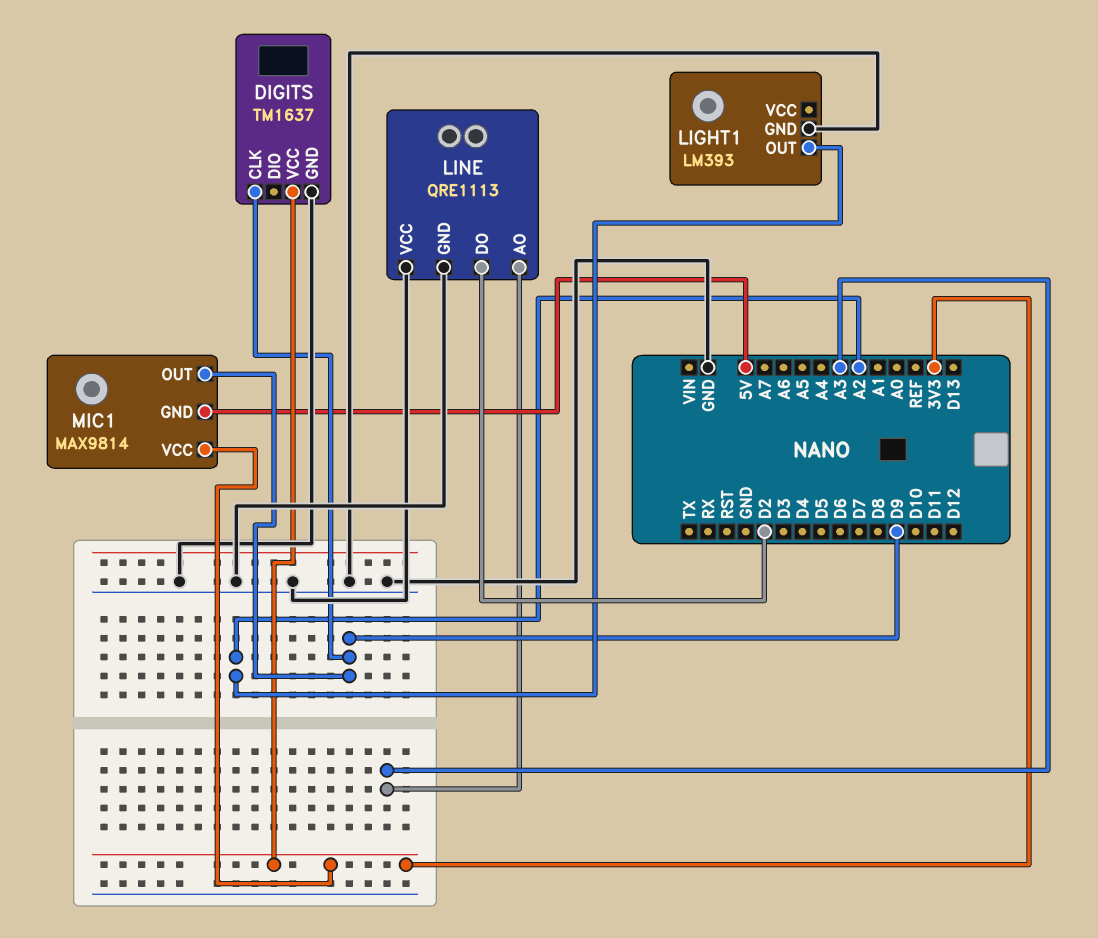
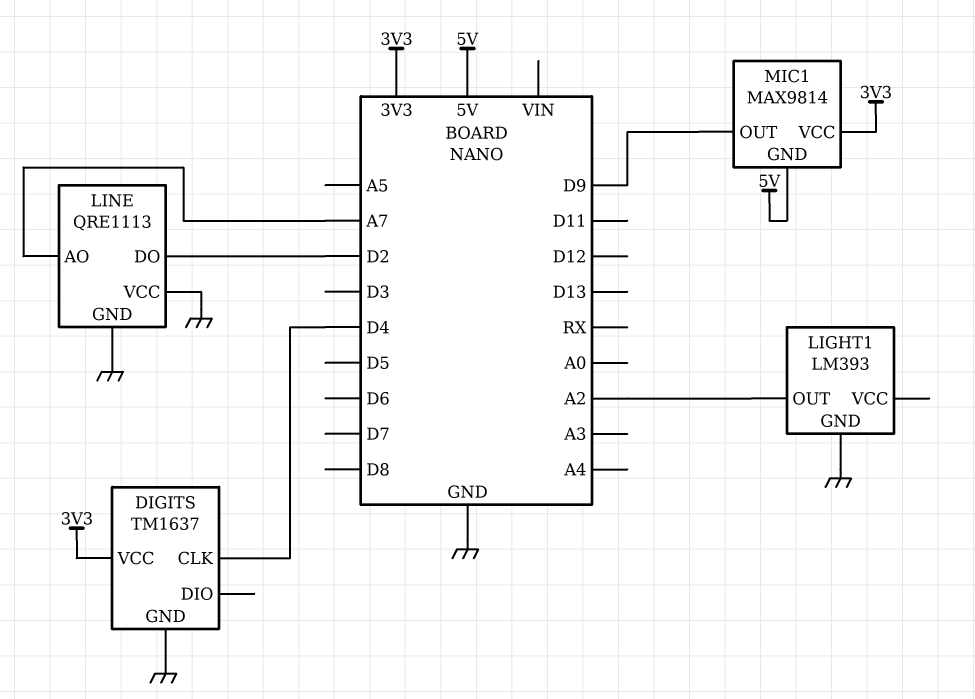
DIGITS pin CLK: D9 -> D4
LINE pin AO: A3 -> A7

